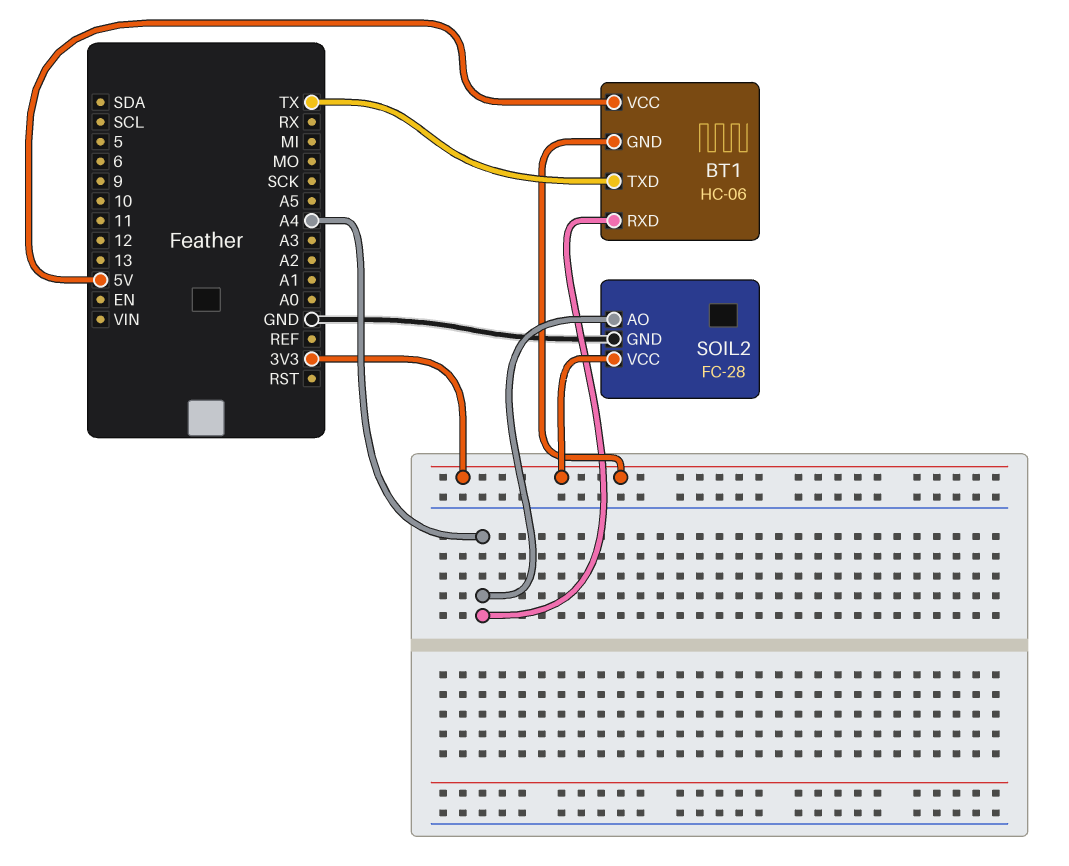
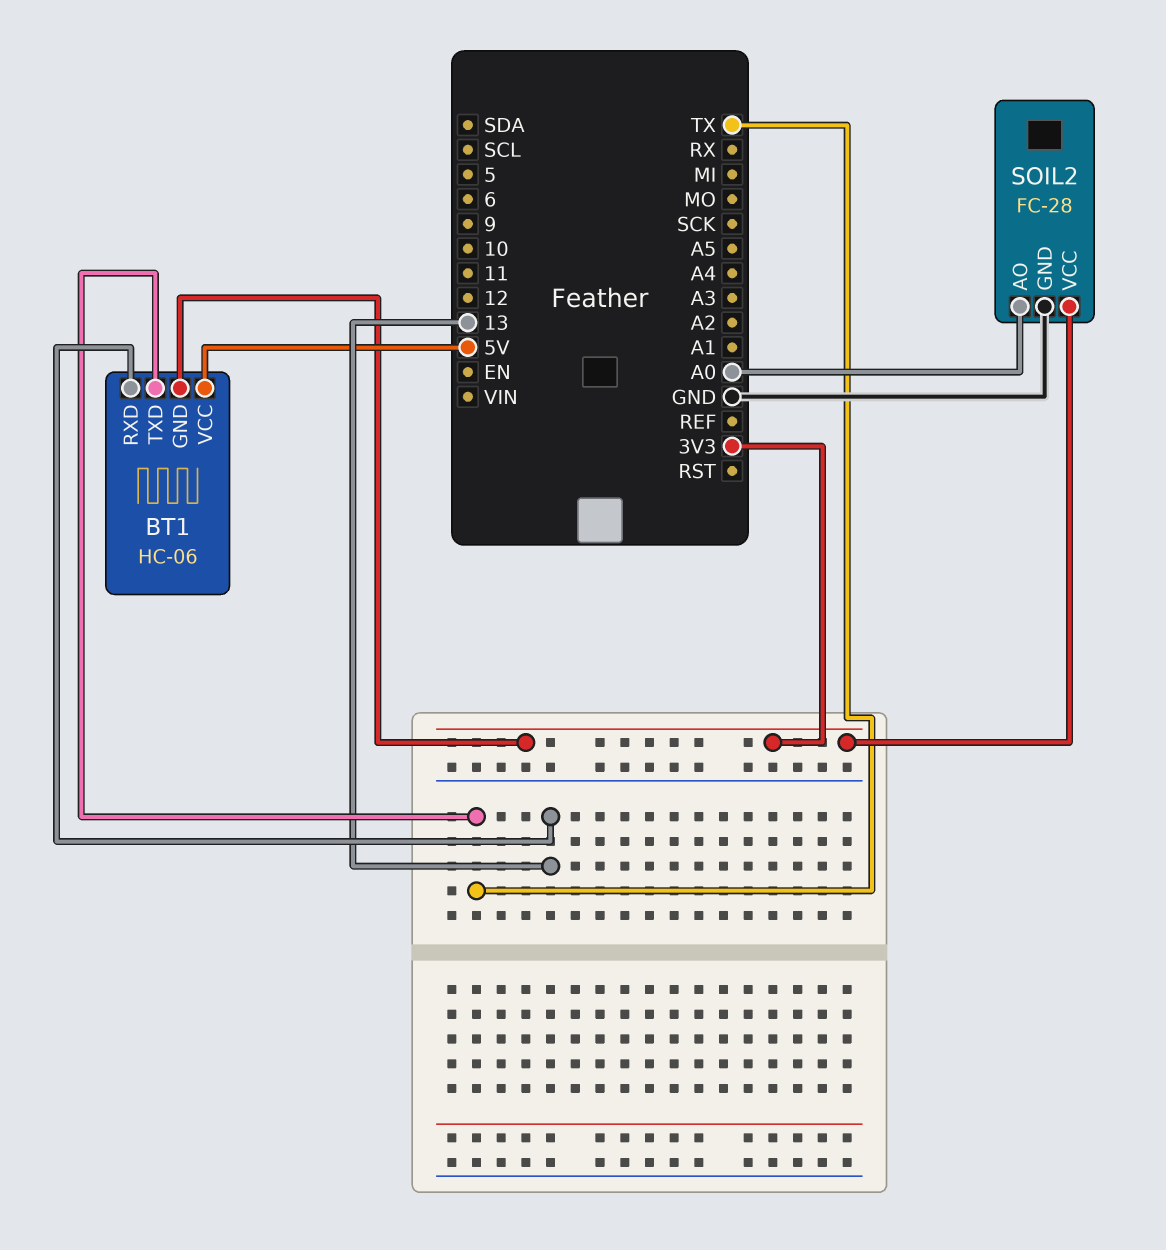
BT1 pin RXD: A4 -> 13
SOIL2 pin AO: A4 -> A0

